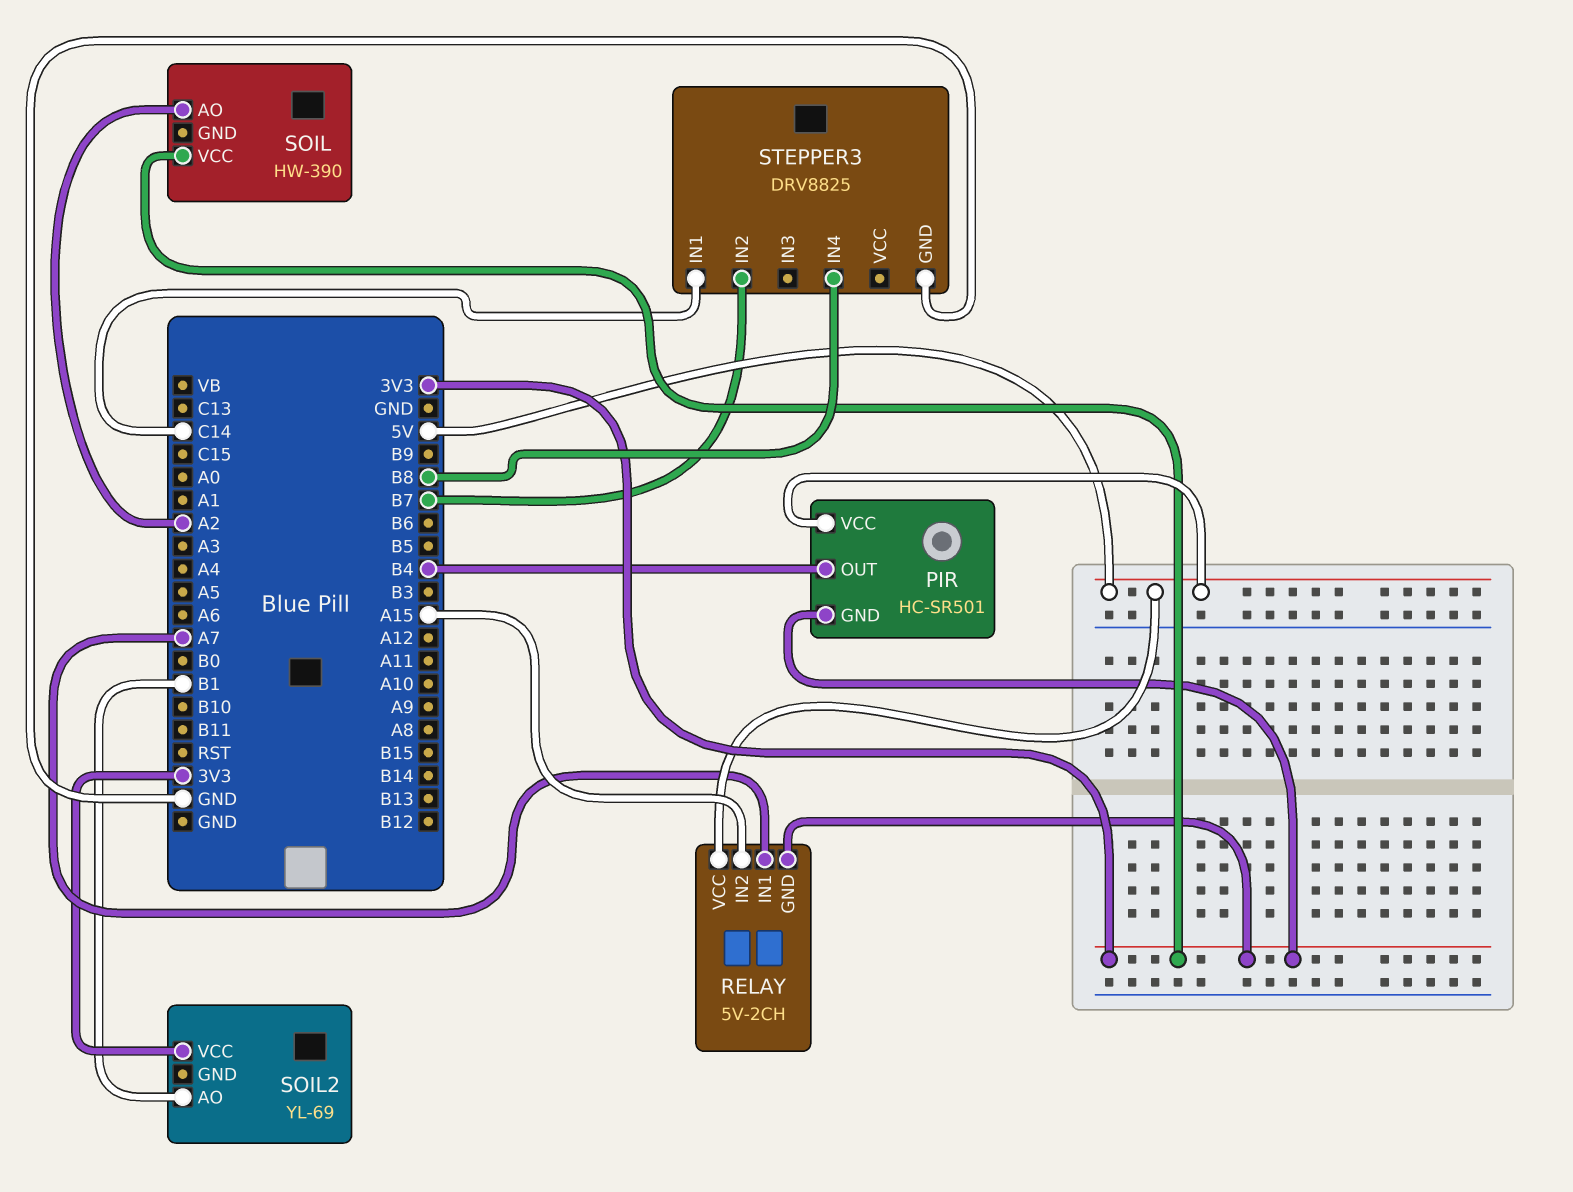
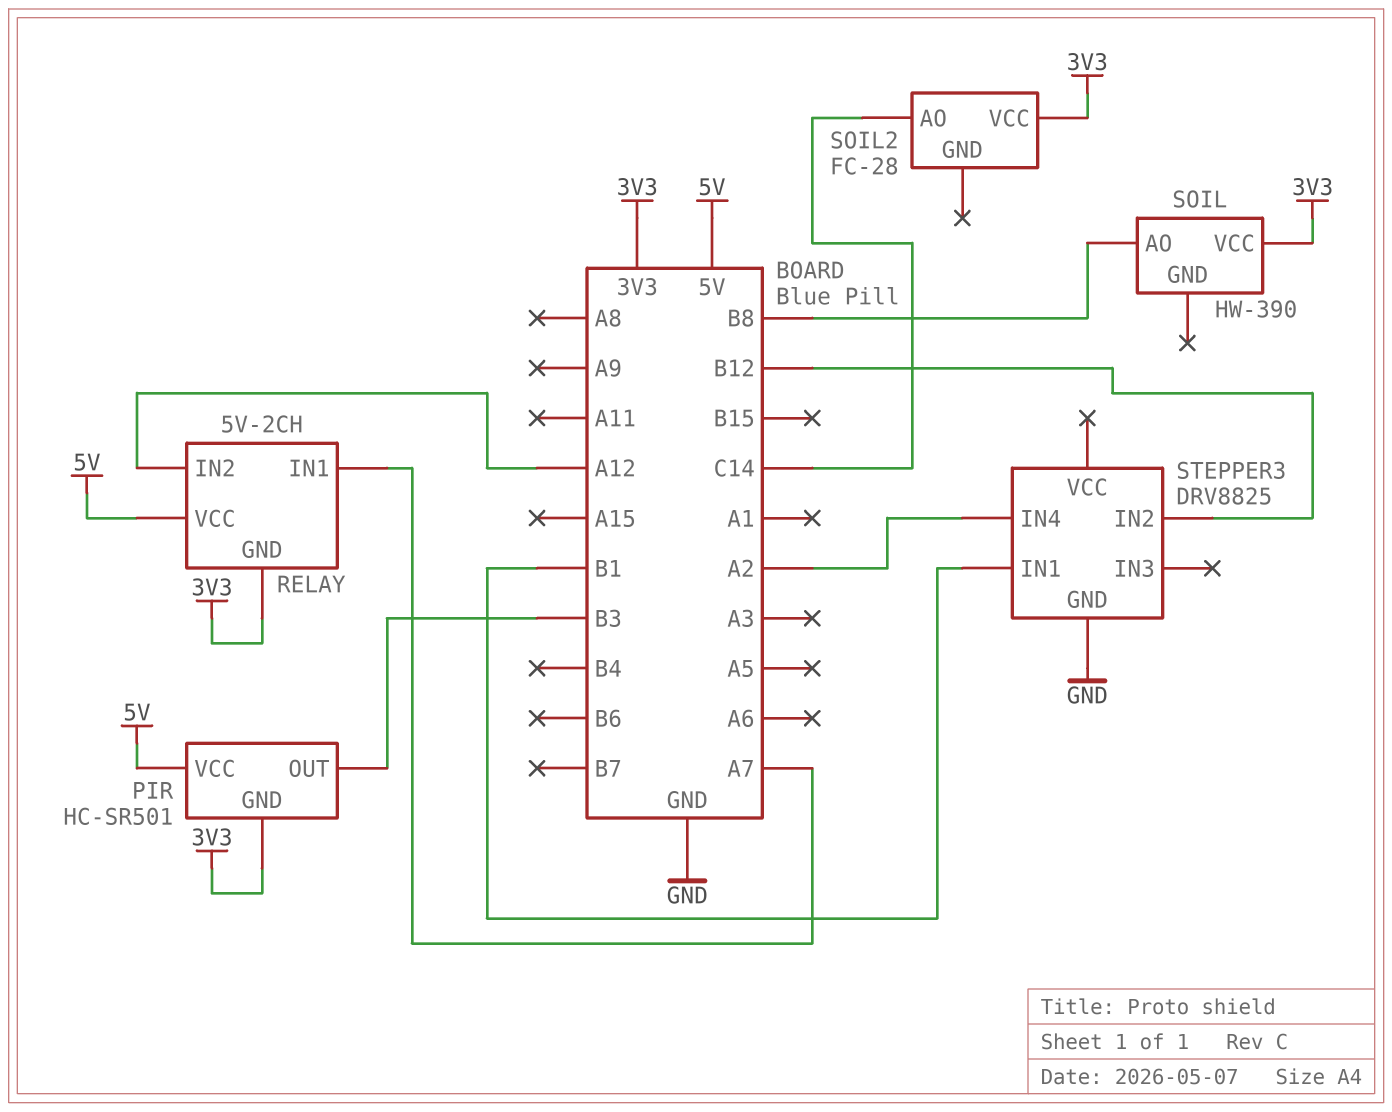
PIR pin OUT: B4 -> B3
RELAY pin IN2: A15 -> A12
SOIL pin AO: A2 -> B8
SOIL2: YL-69 -> FC-28
SOIL2 pin AO: B1 -> C14
STEPPER3 pin IN1: C14 -> B1
STEPPER3 pin IN2: B7 -> B12
STEPPER3 pin IN4: B8 -> A2

